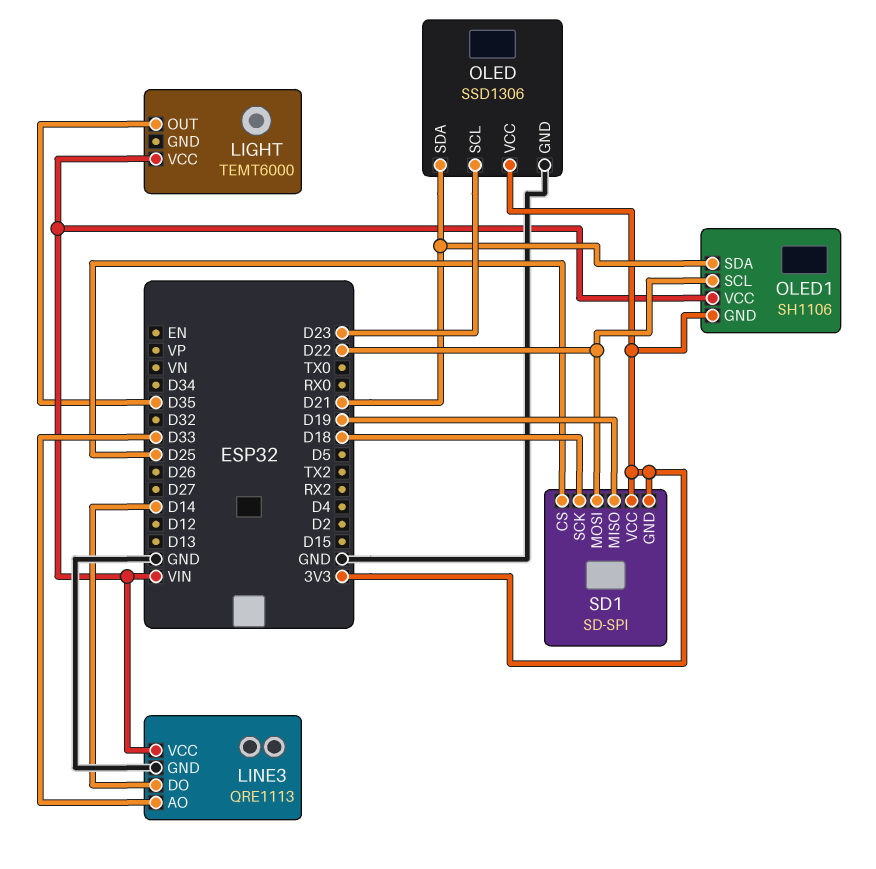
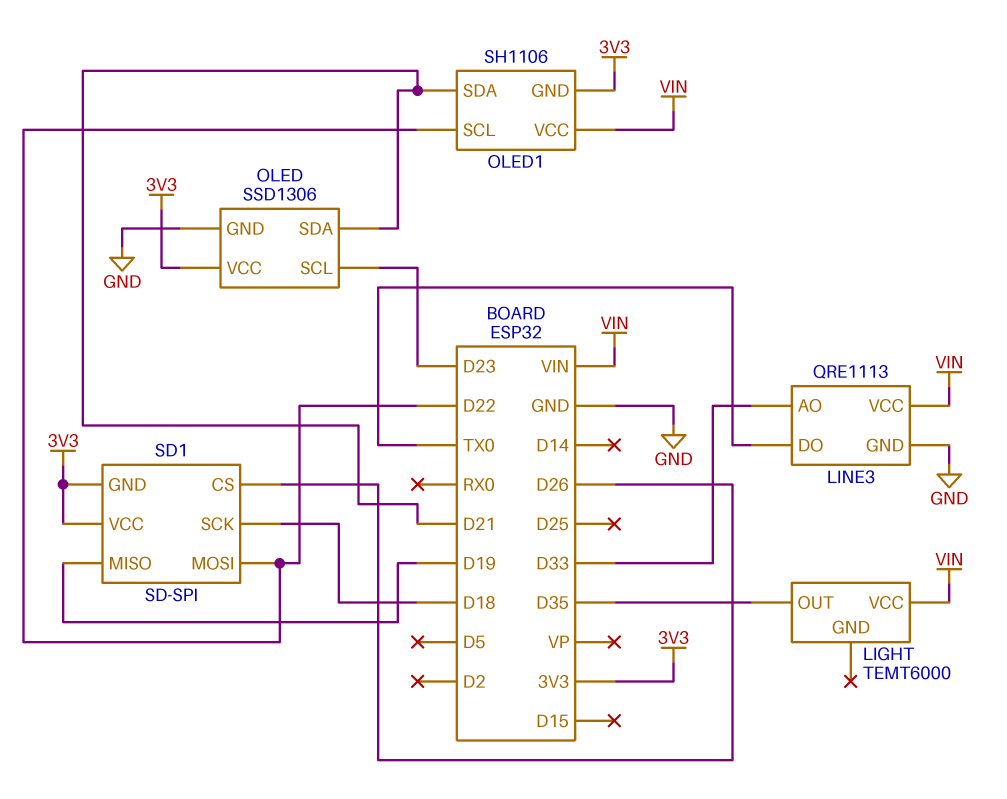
LINE3 pin DO: D14 -> TX0
SD1 pin CS: D25 -> D26

